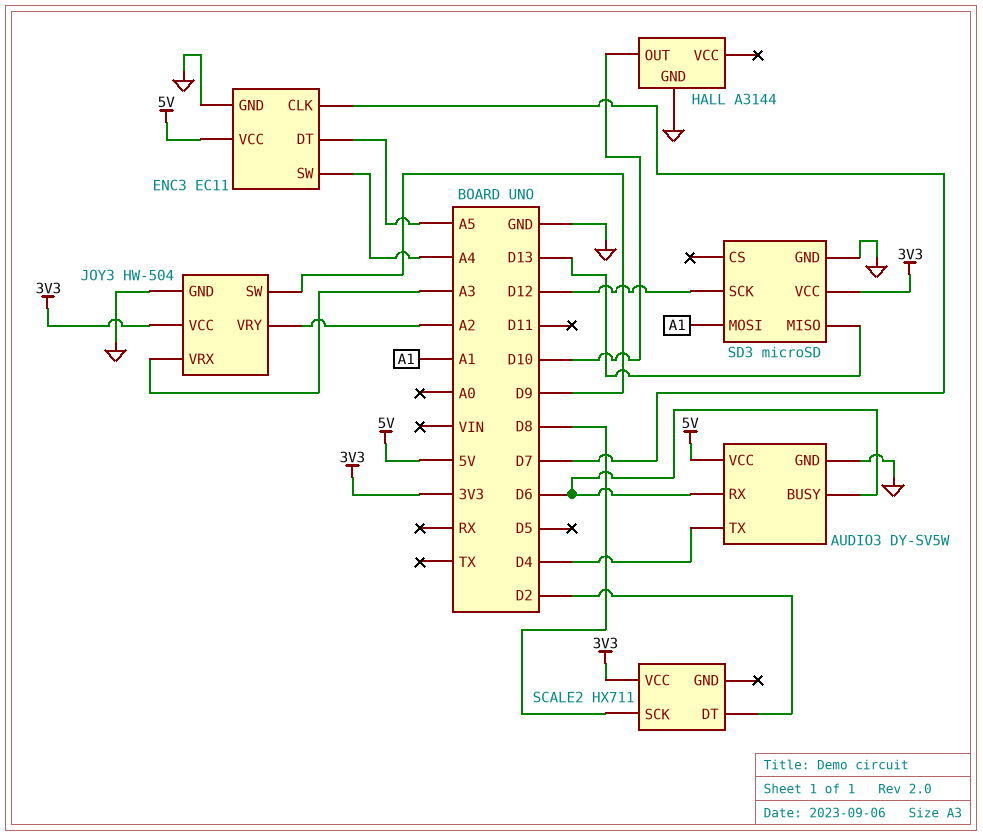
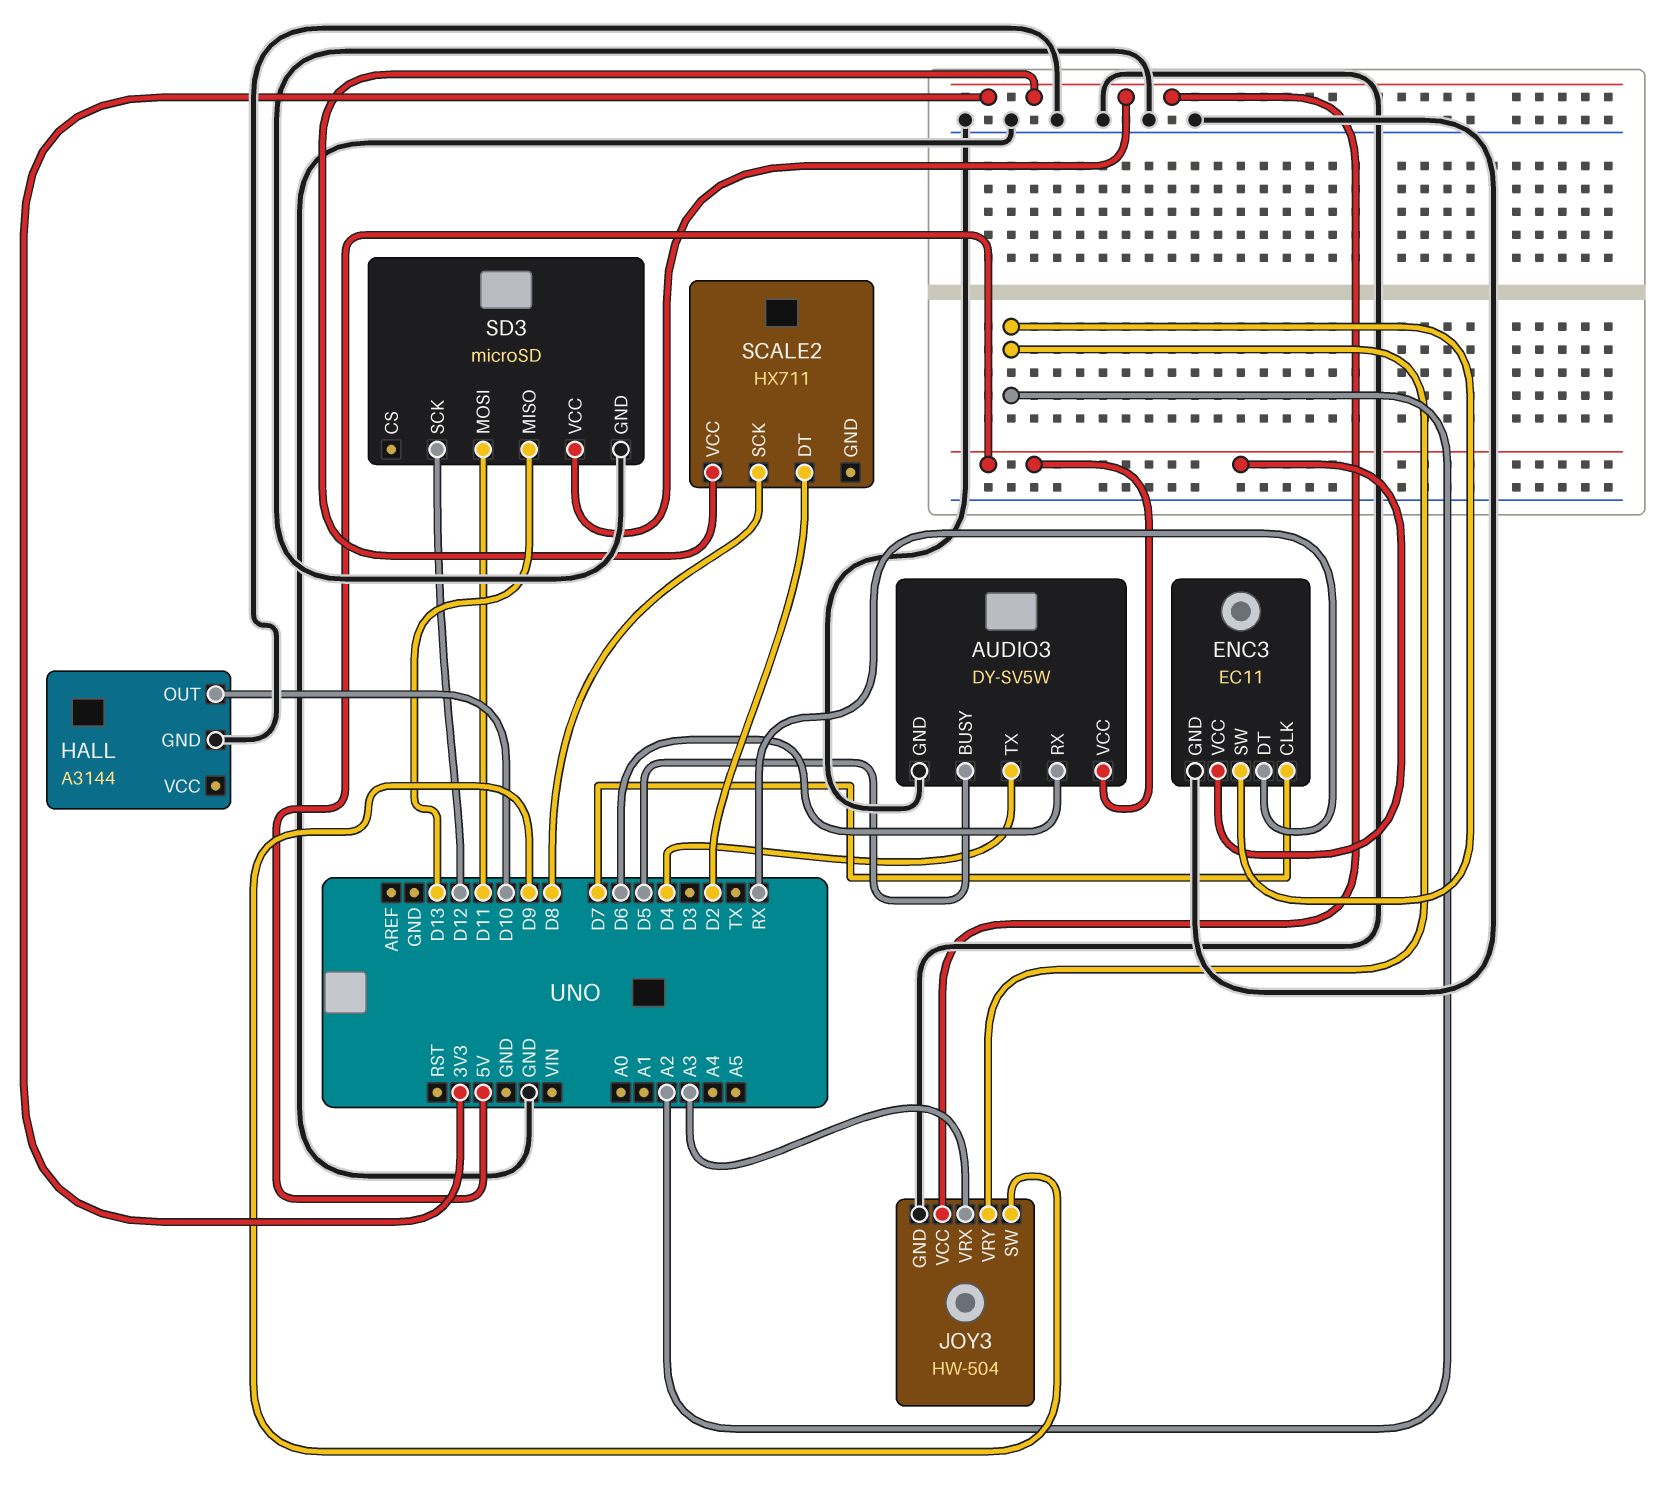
AUDIO3 pin BUSY: D6 -> D5
ENC3 pin DT: A5 -> RX
ENC3 pin SW: A4 -> A2
SD3 pin MOSI: A1 -> D11

